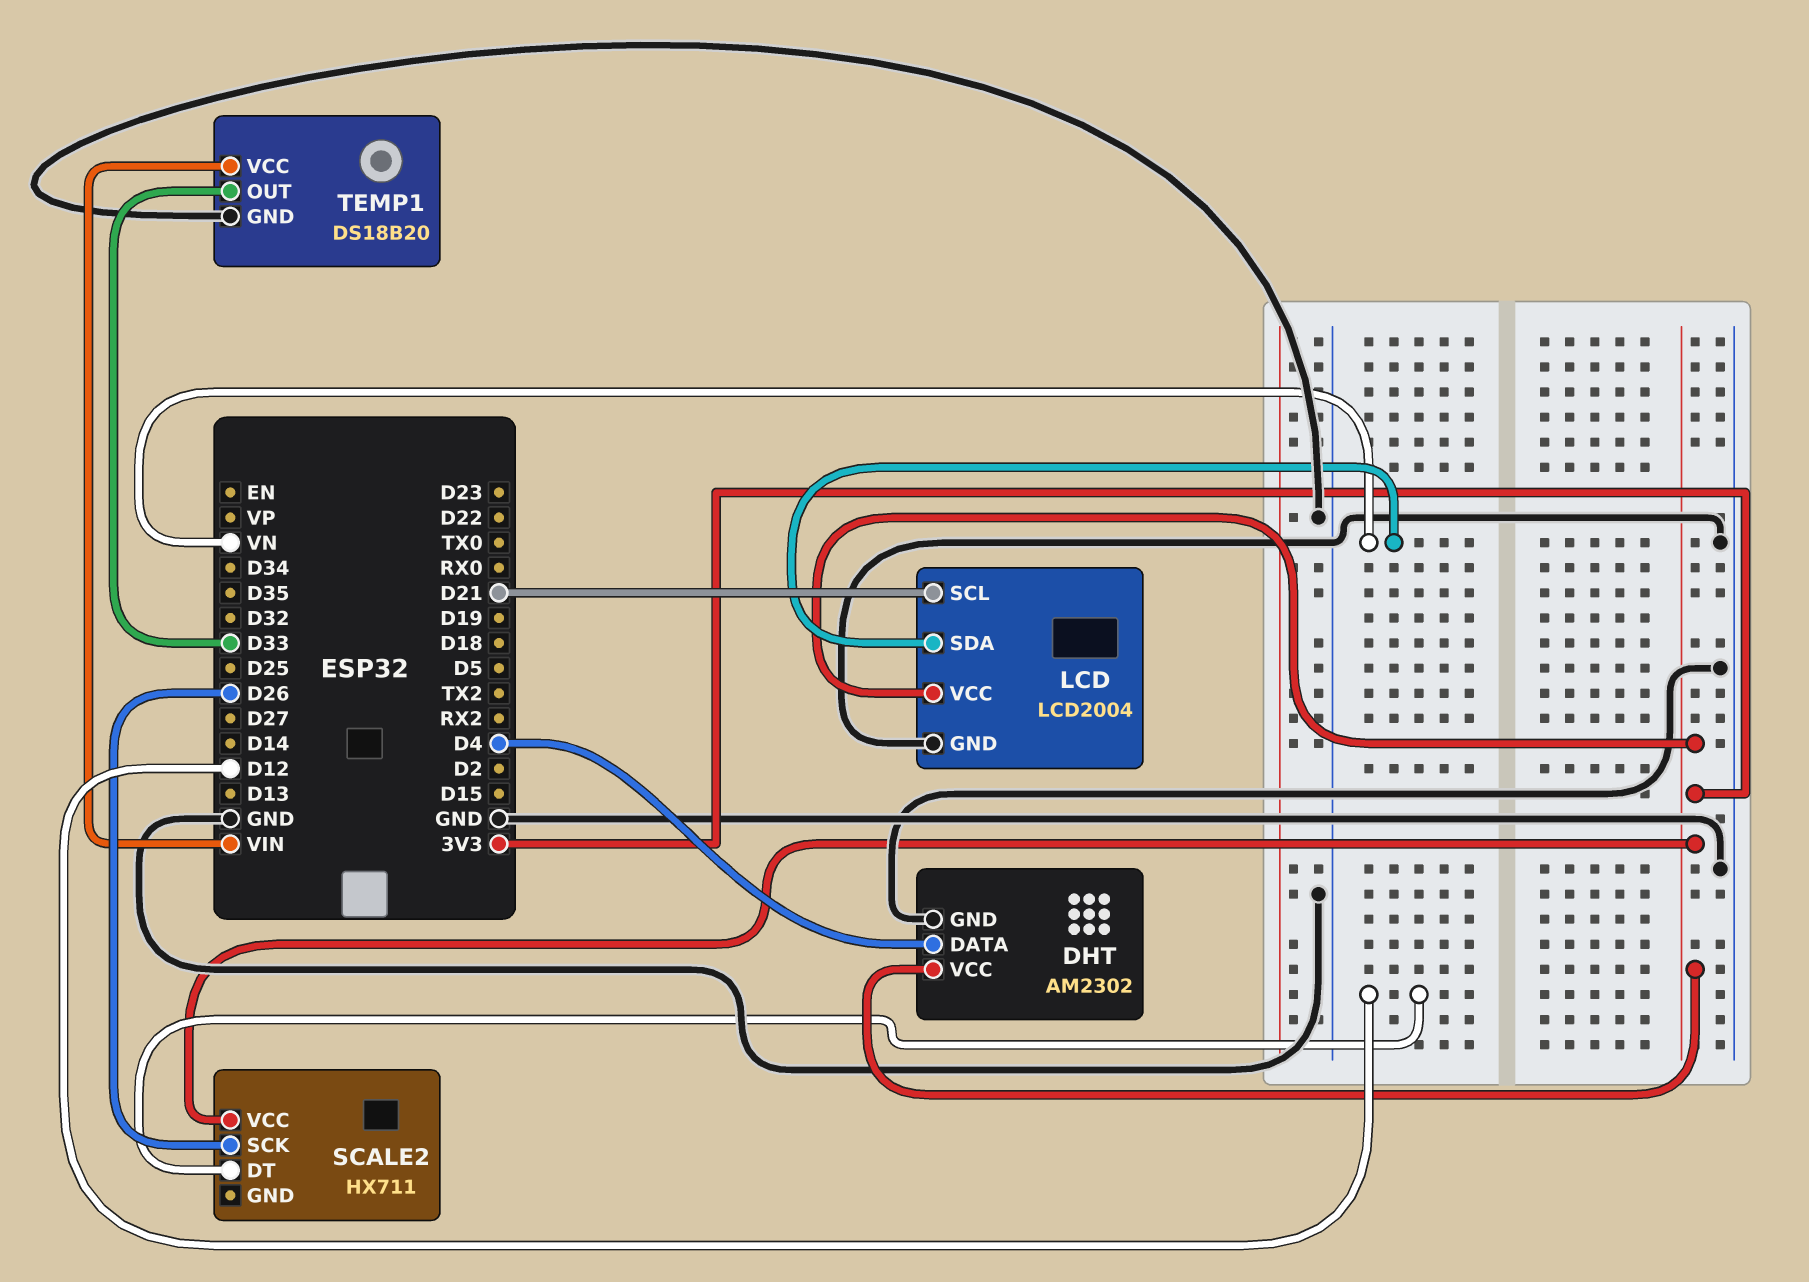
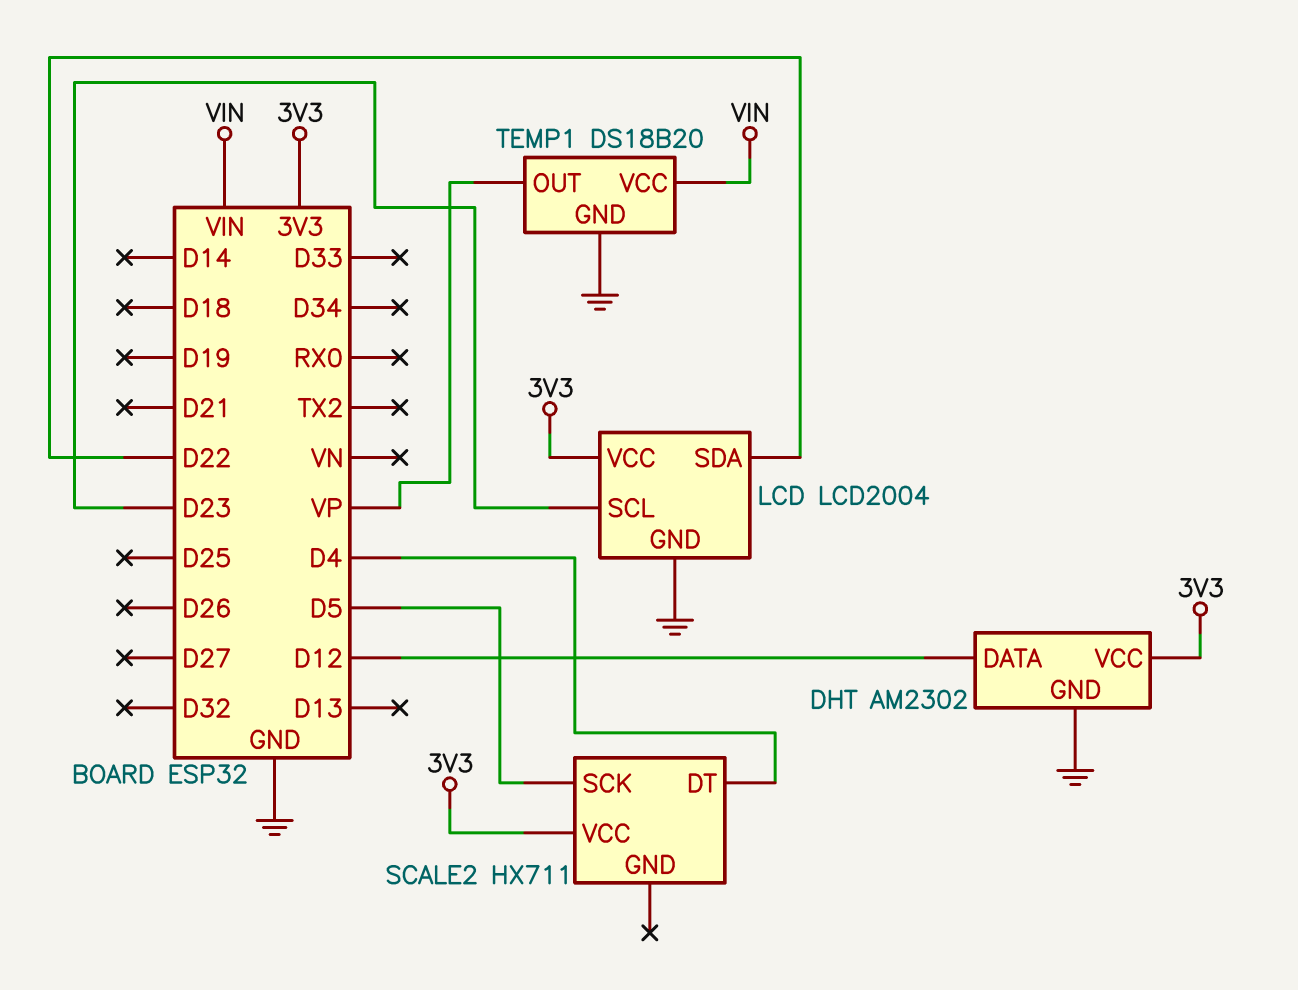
DHT pin DATA: D4 -> D12
LCD pin SCL: D21 -> D23
LCD pin SDA: VN -> D22
SCALE2 pin DT: D12 -> D4
SCALE2 pin SCK: D26 -> D5
TEMP1 pin OUT: D33 -> VP

